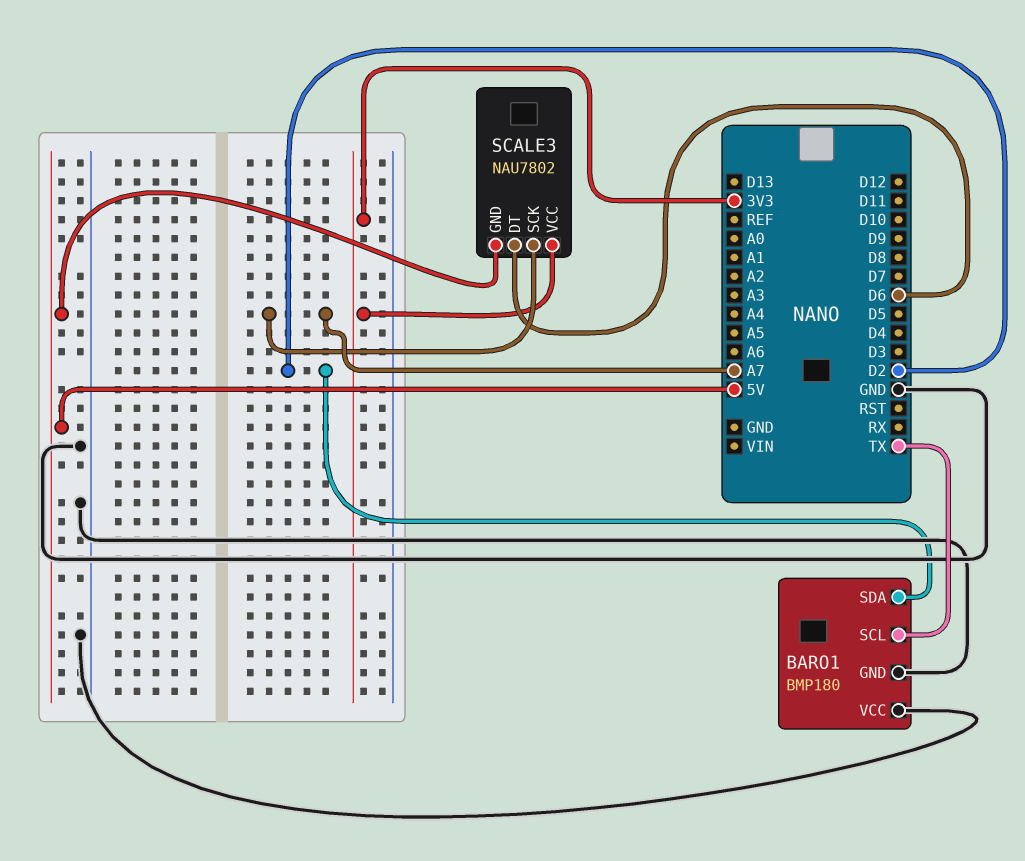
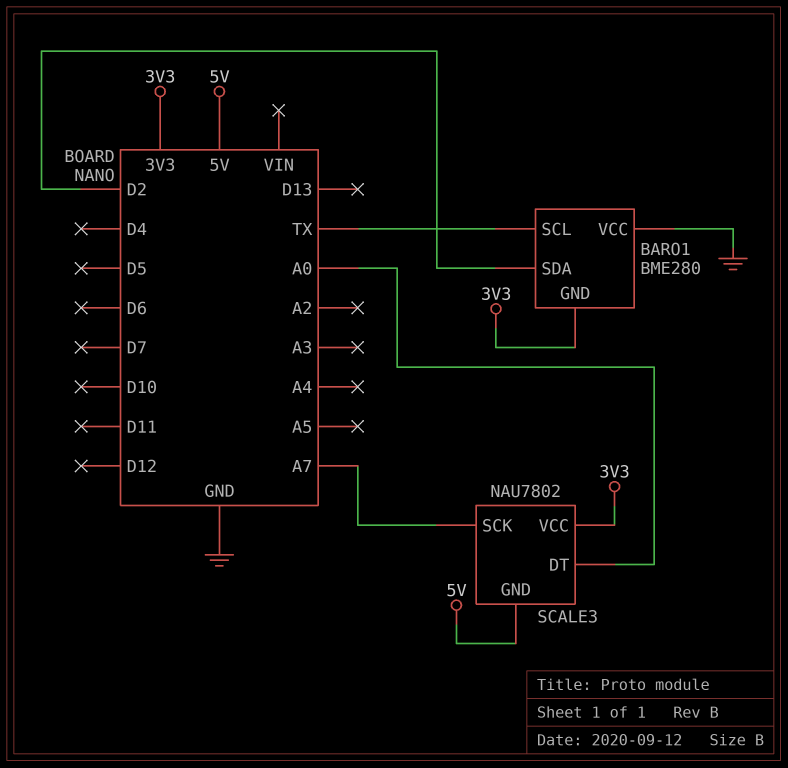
BARO1: BMP180 -> BME280
BARO1 pin GND: GND -> 3V3
SCALE3 pin DT: D6 -> A0

